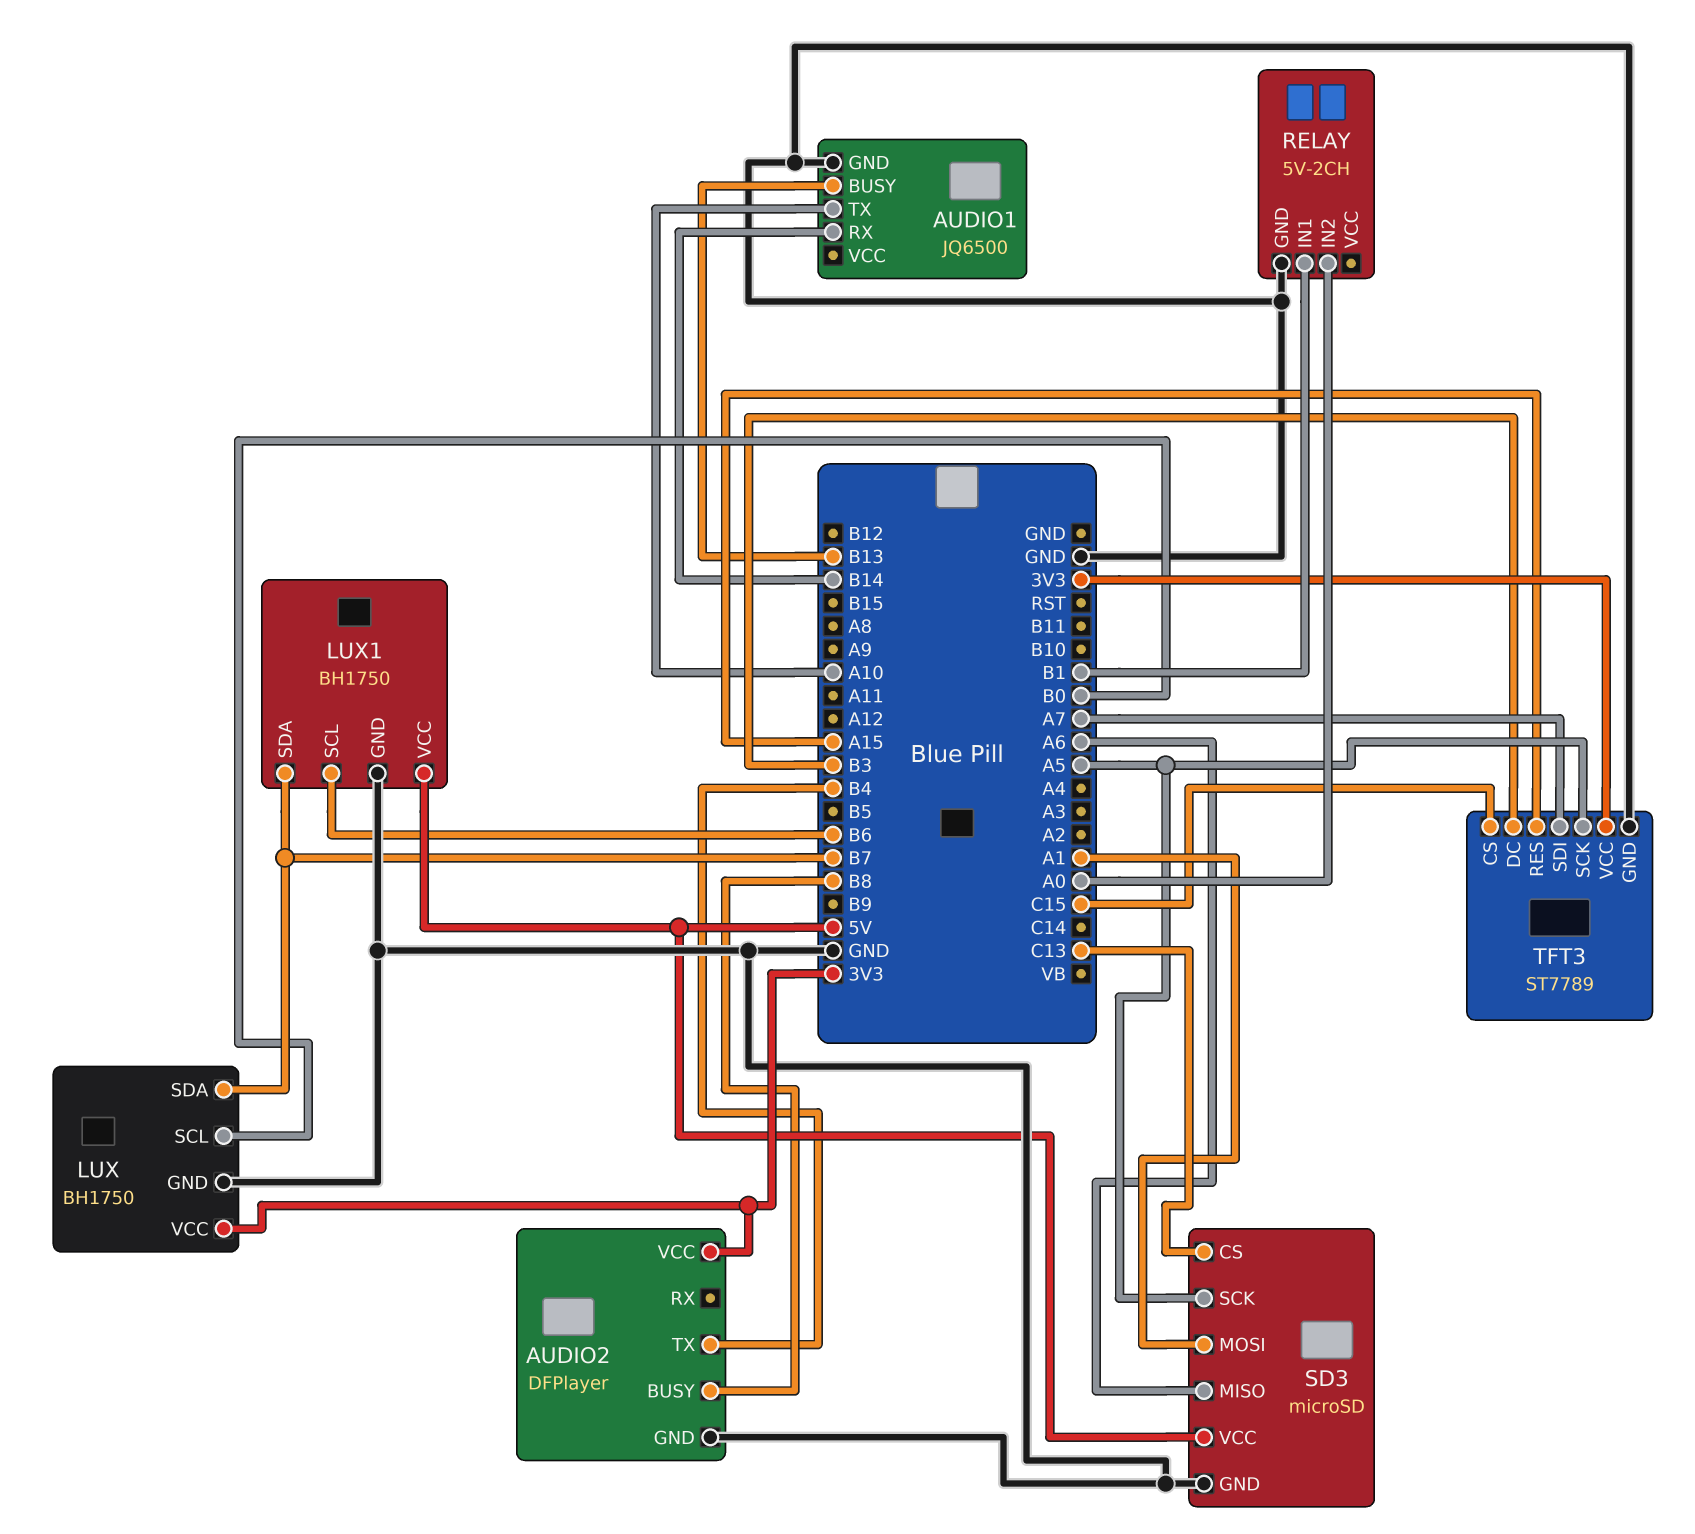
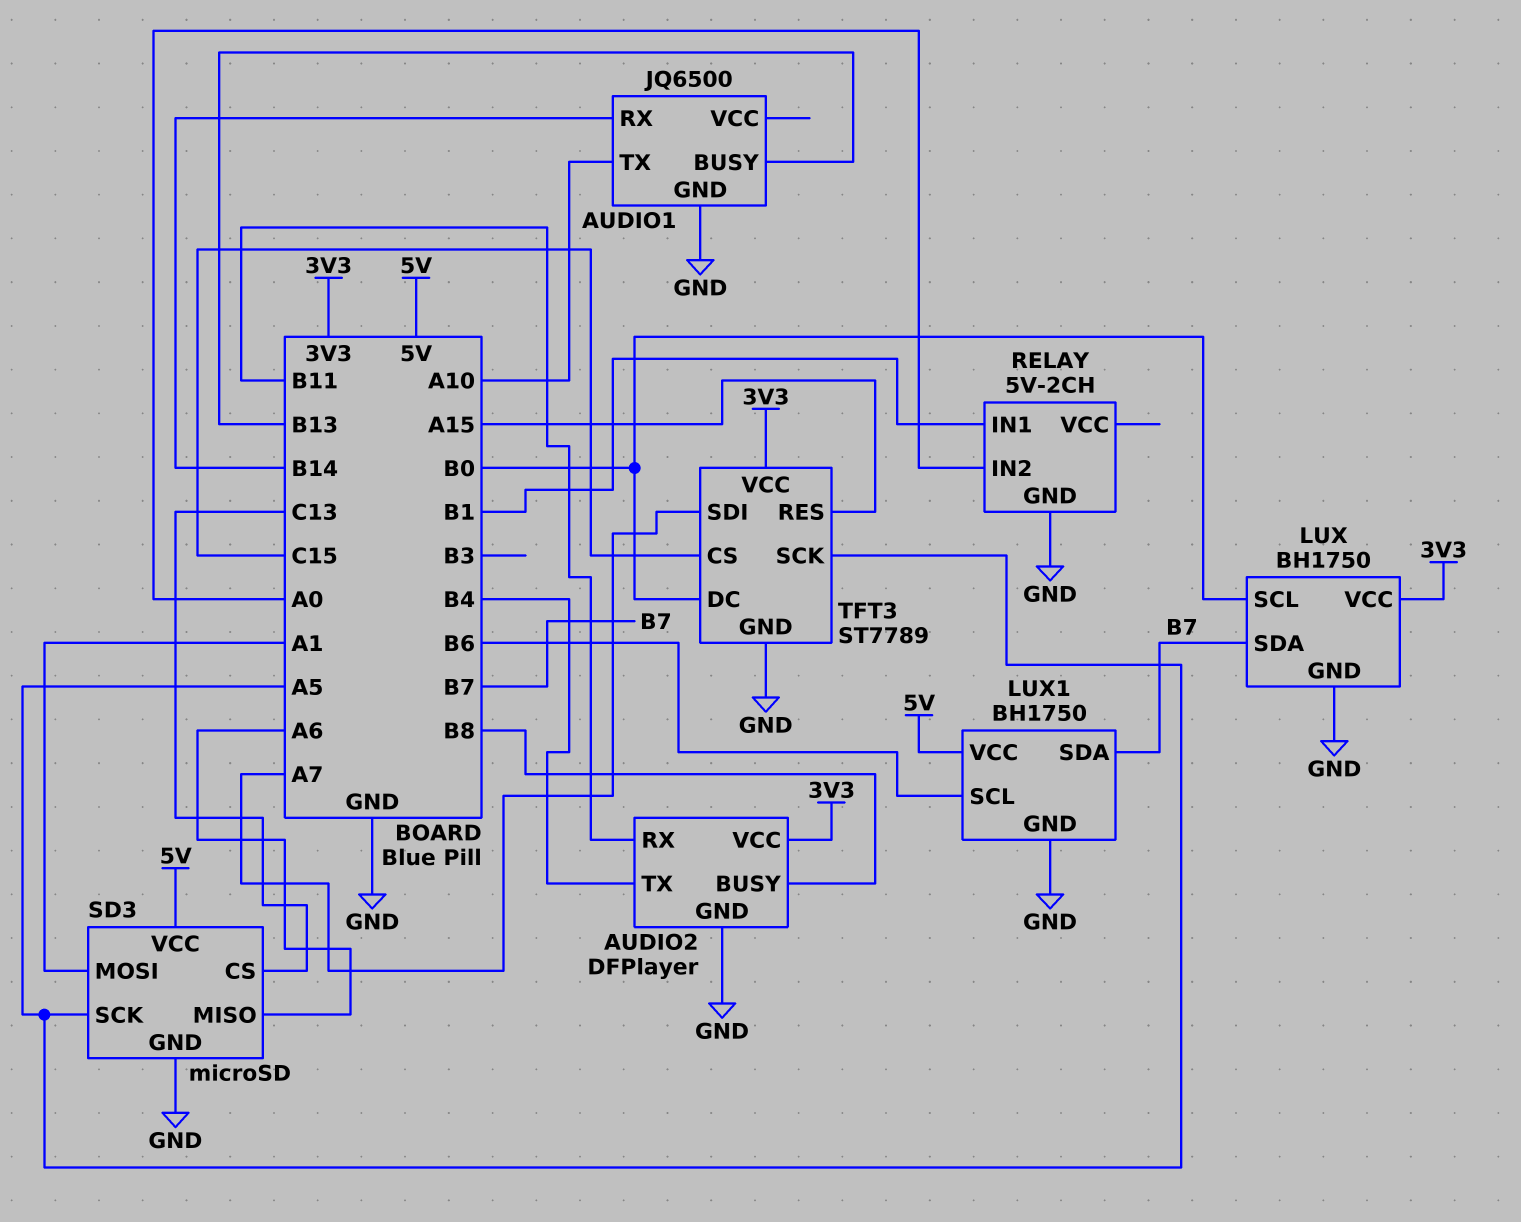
AUDIO2 pin RX: none -> B11
TFT3 pin DC: B3 -> B0

